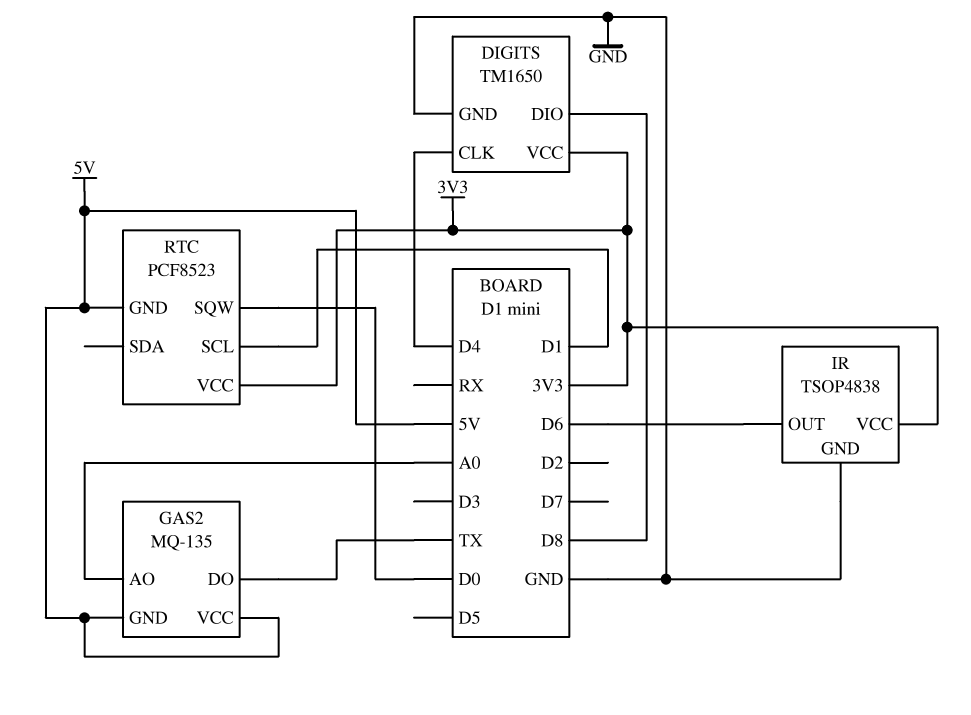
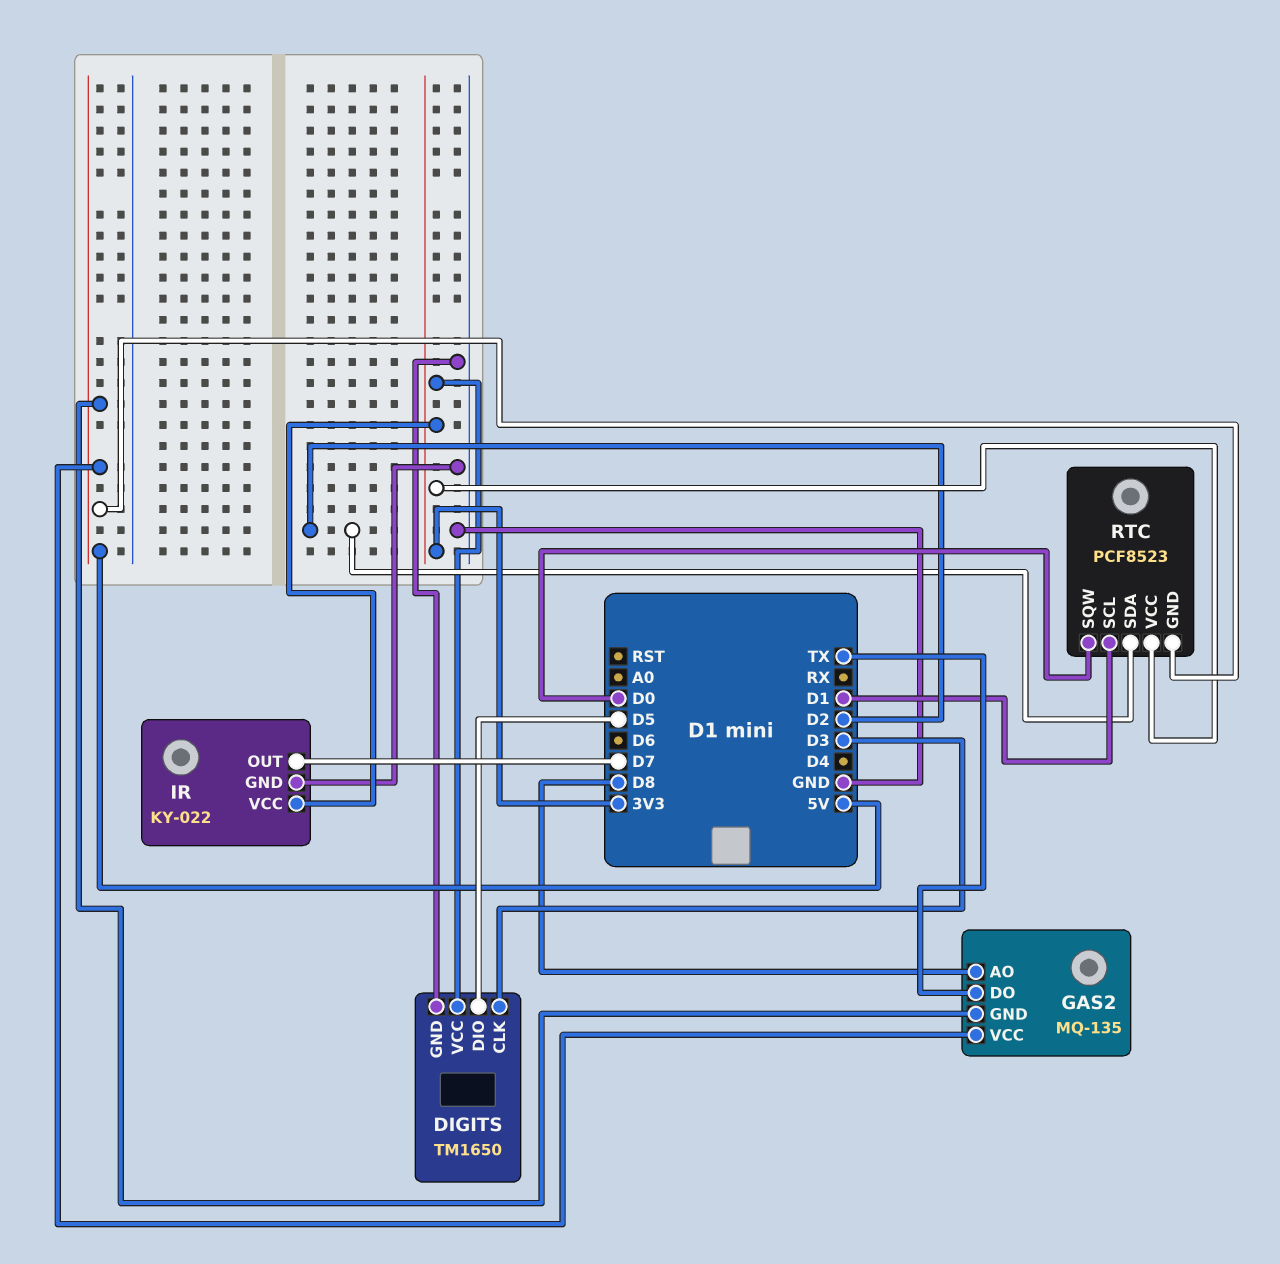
DIGITS pin CLK: D4 -> D3
DIGITS pin DIO: D8 -> D5
GAS2 pin AO: A0 -> D8
IR: TSOP4838 -> KY-022
IR pin OUT: D6 -> D7
RTC pin SDA: none -> D2

